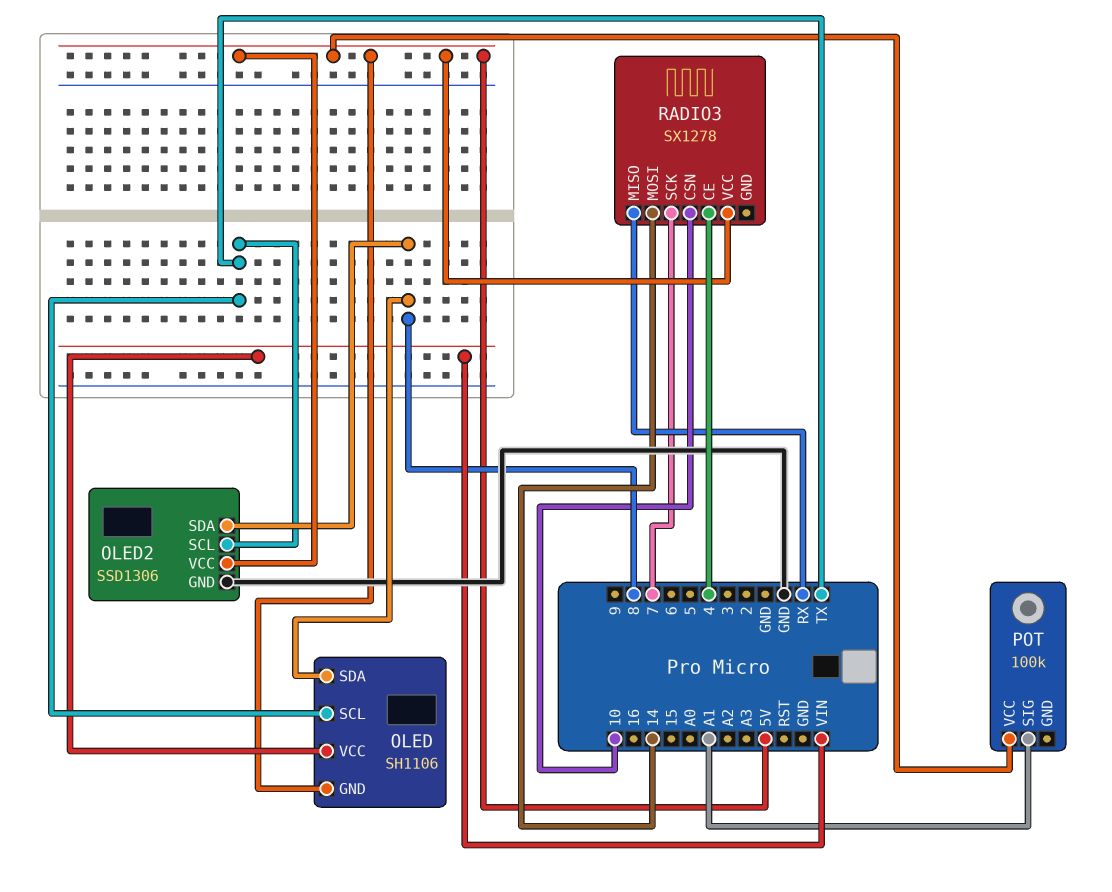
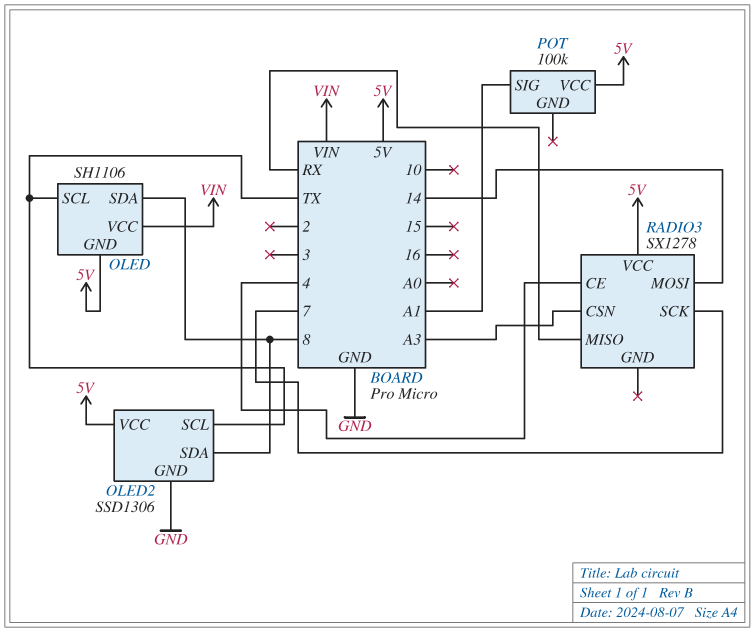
RADIO3 pin CSN: 10 -> A3

